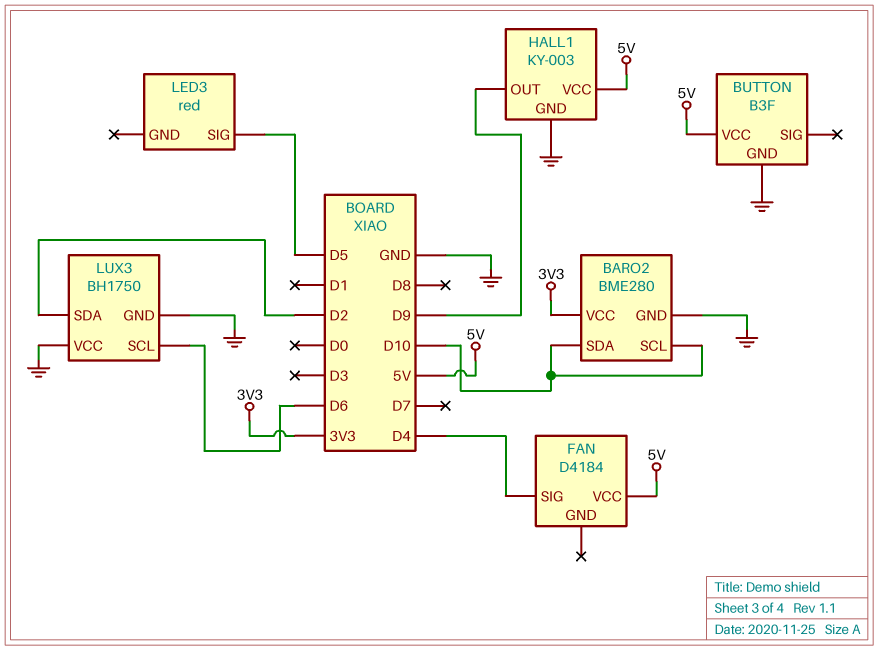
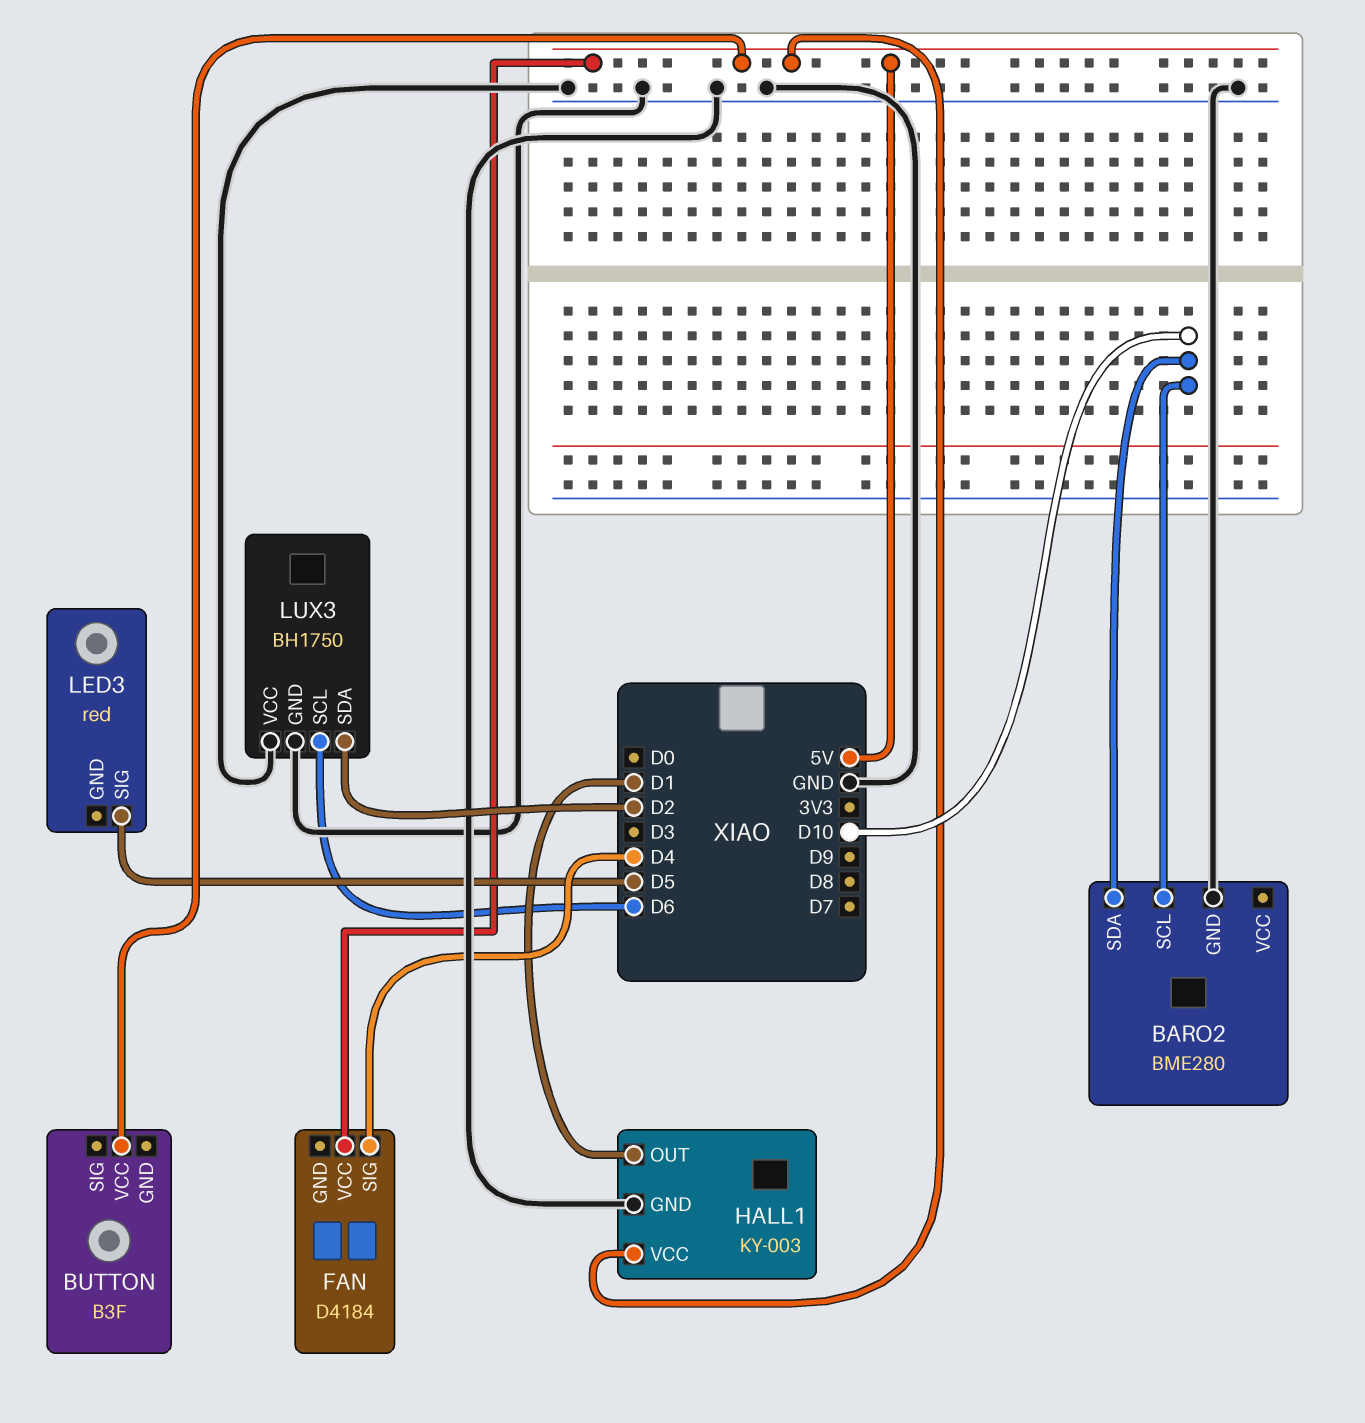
BARO2 pin VCC: 3V3 -> none
BUTTON pin GND: GND -> none
HALL1 pin OUT: D9 -> D1

